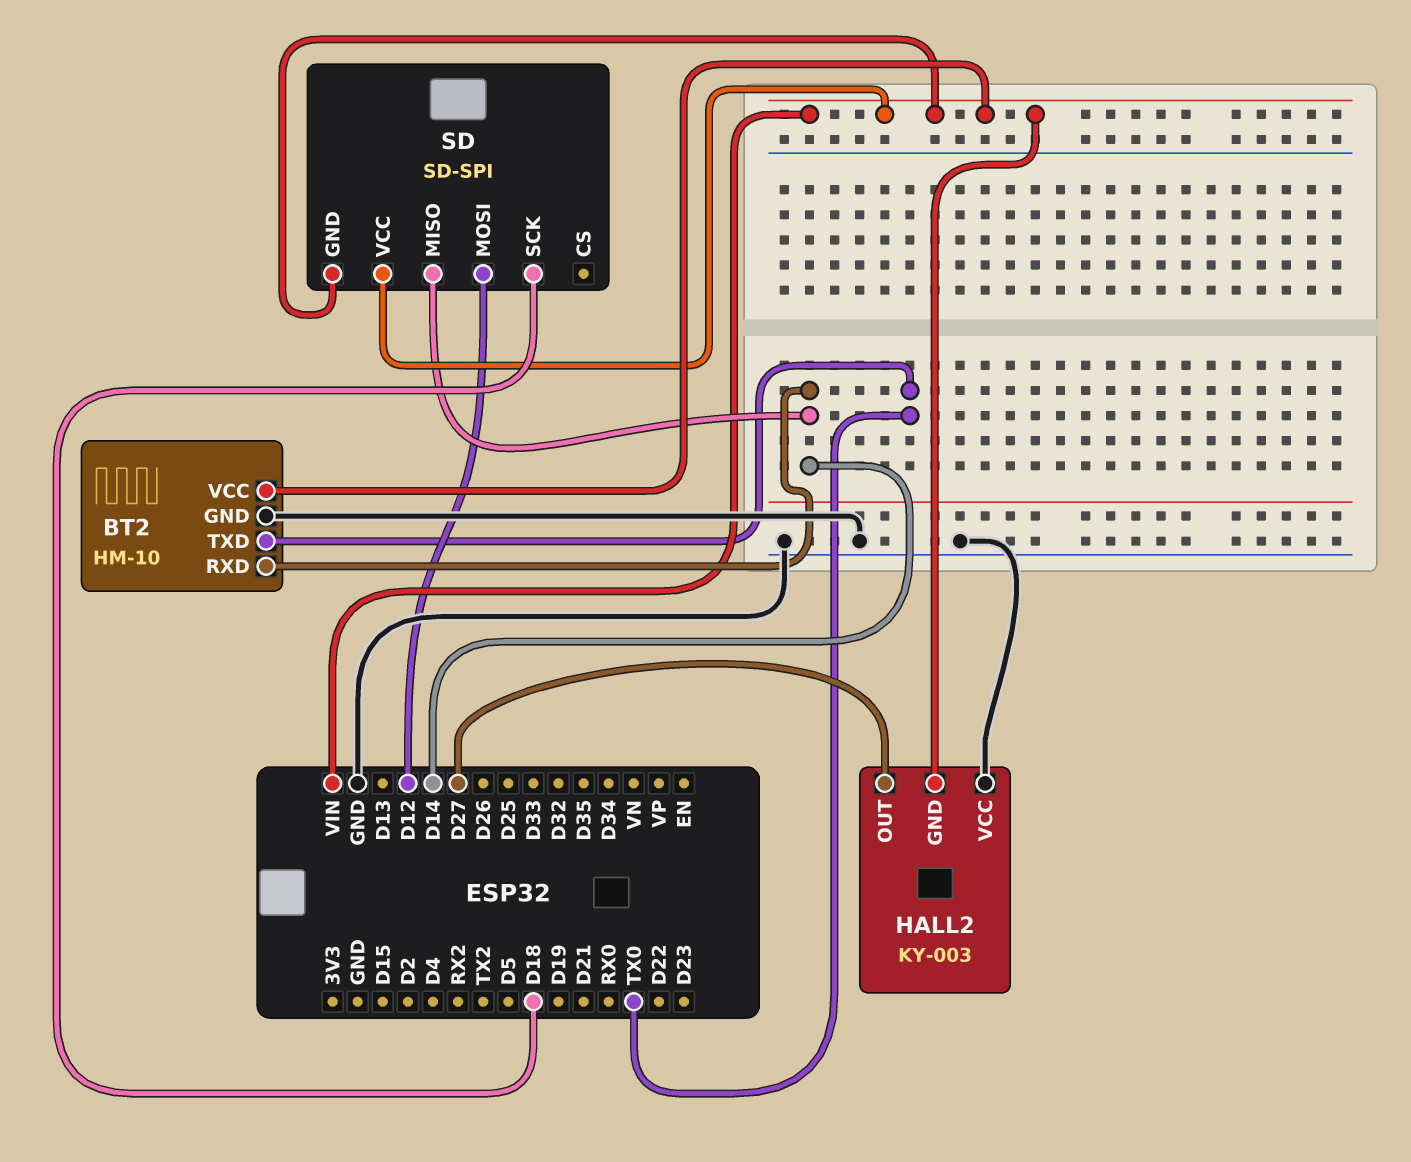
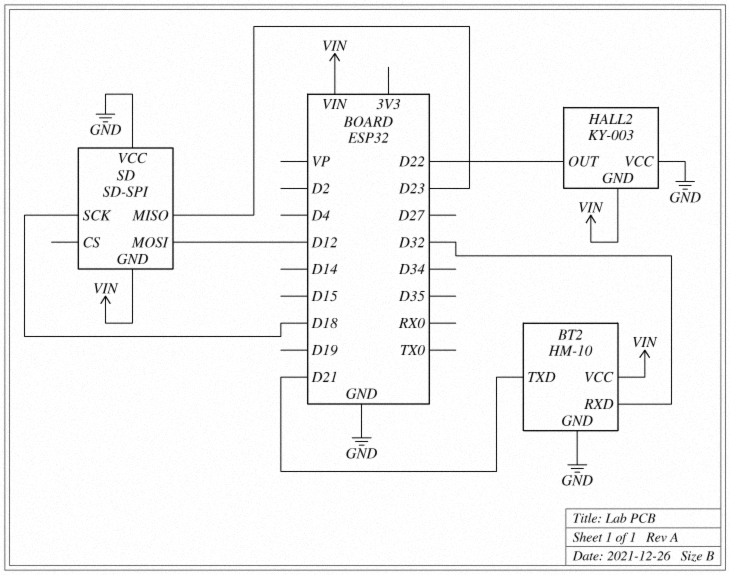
BT2 pin RXD: D14 -> D32
BT2 pin TXD: TX0 -> D21
HALL2 pin OUT: D27 -> D22
SD pin MISO: D14 -> D23
SD pin VCC: VIN -> GND

